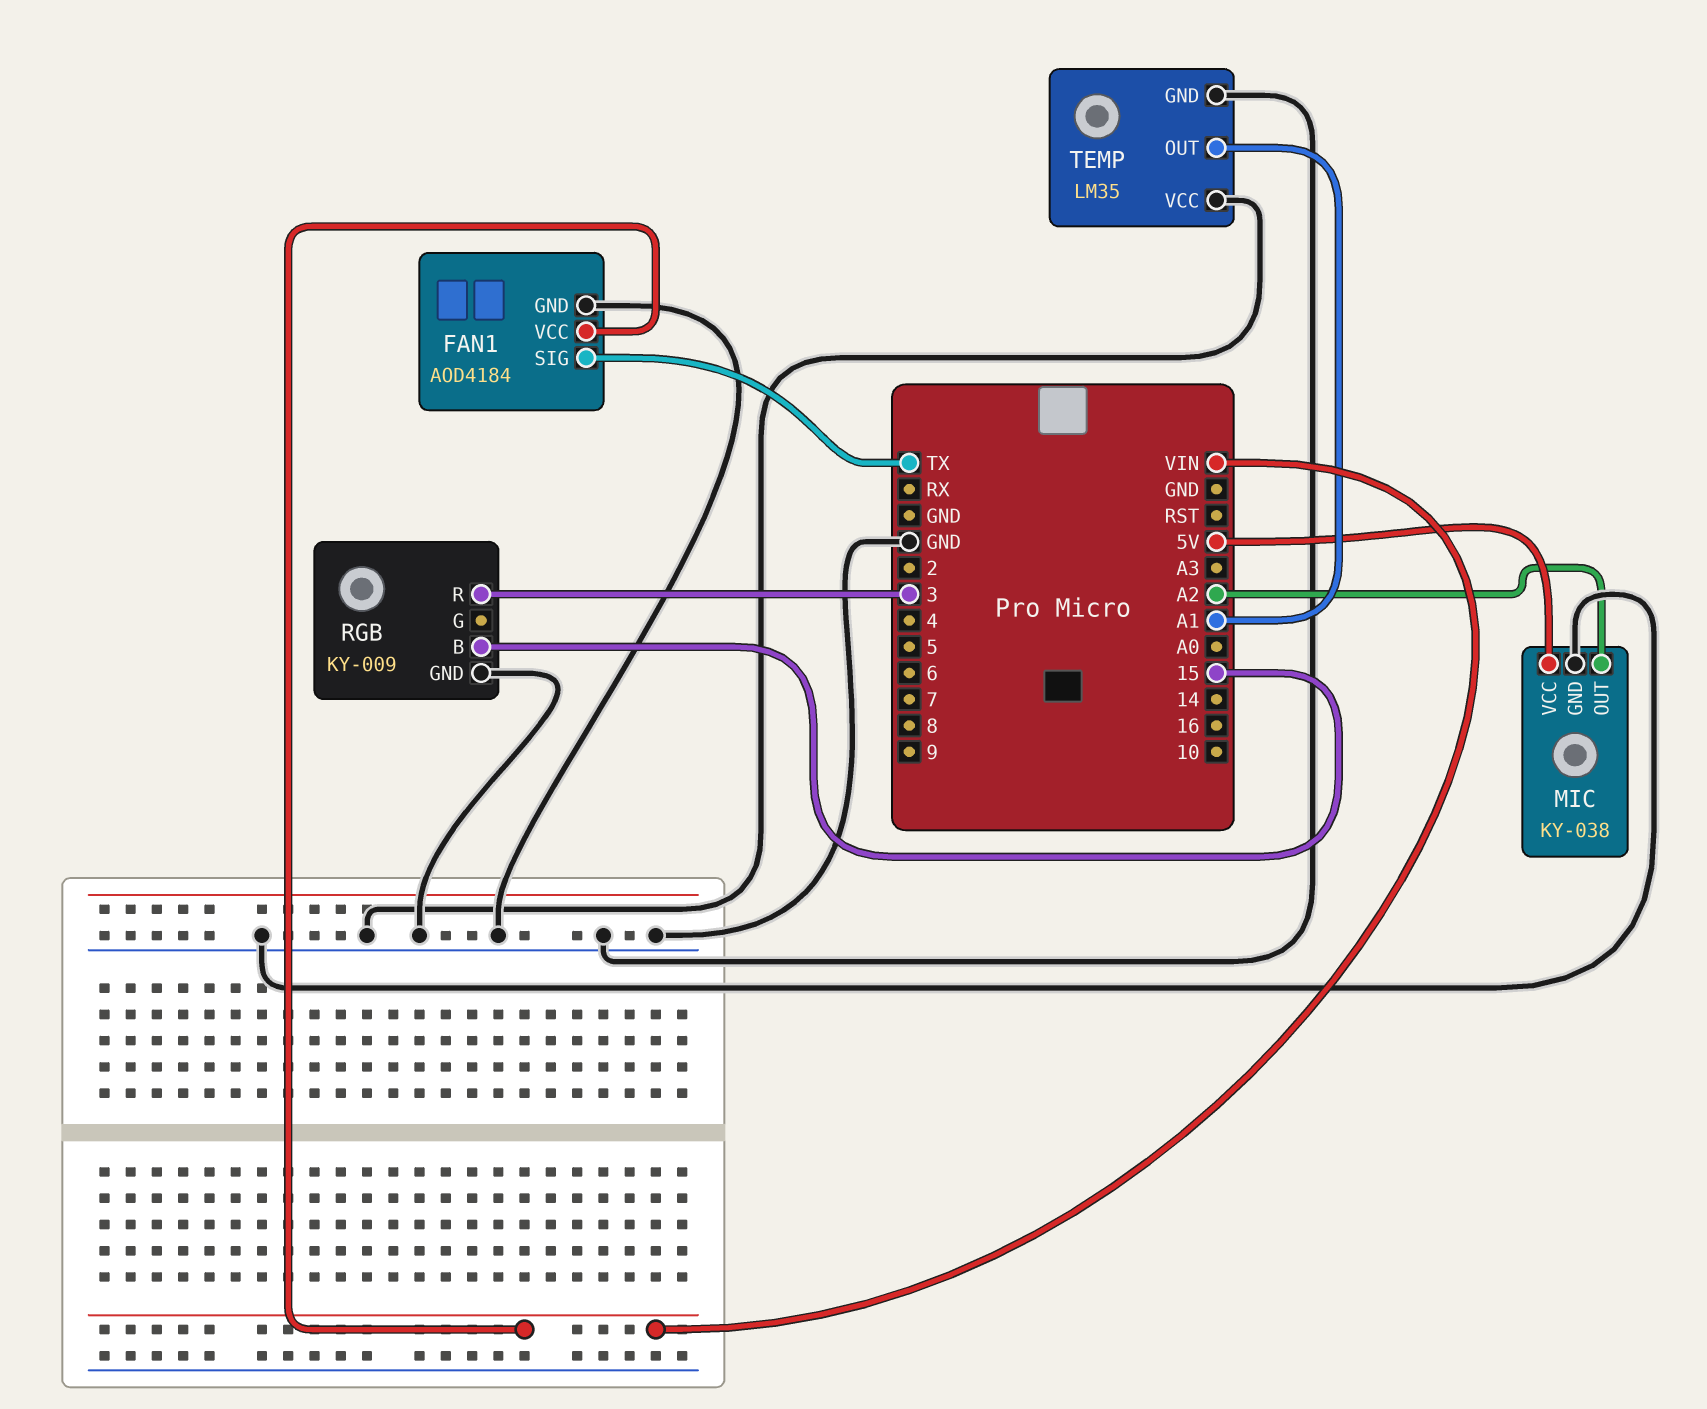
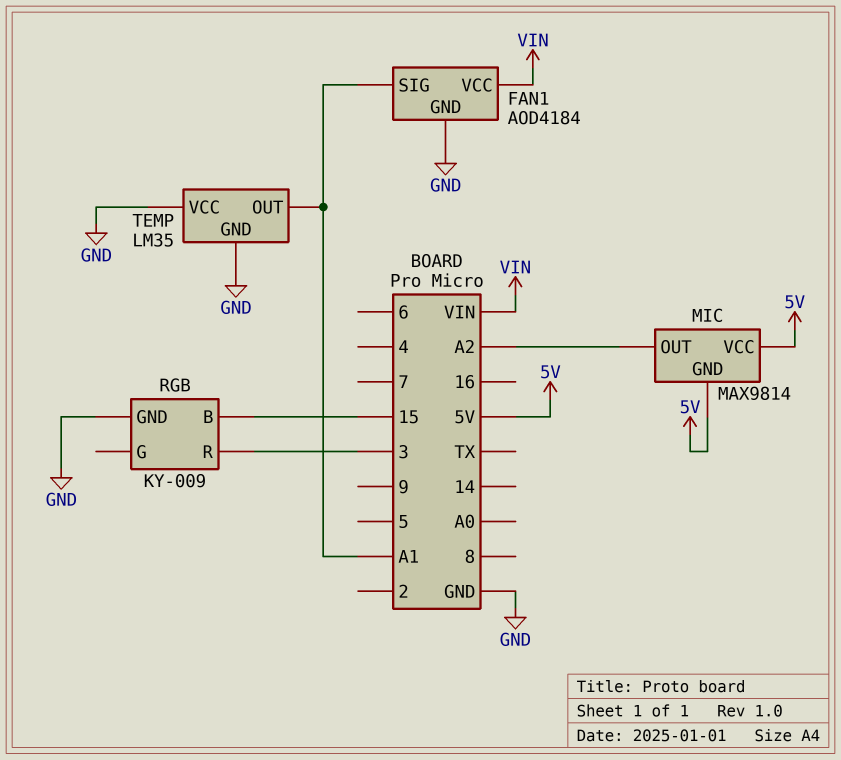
FAN1 pin SIG: TX -> A1
MIC: KY-038 -> MAX9814
MIC pin GND: GND -> 5V

